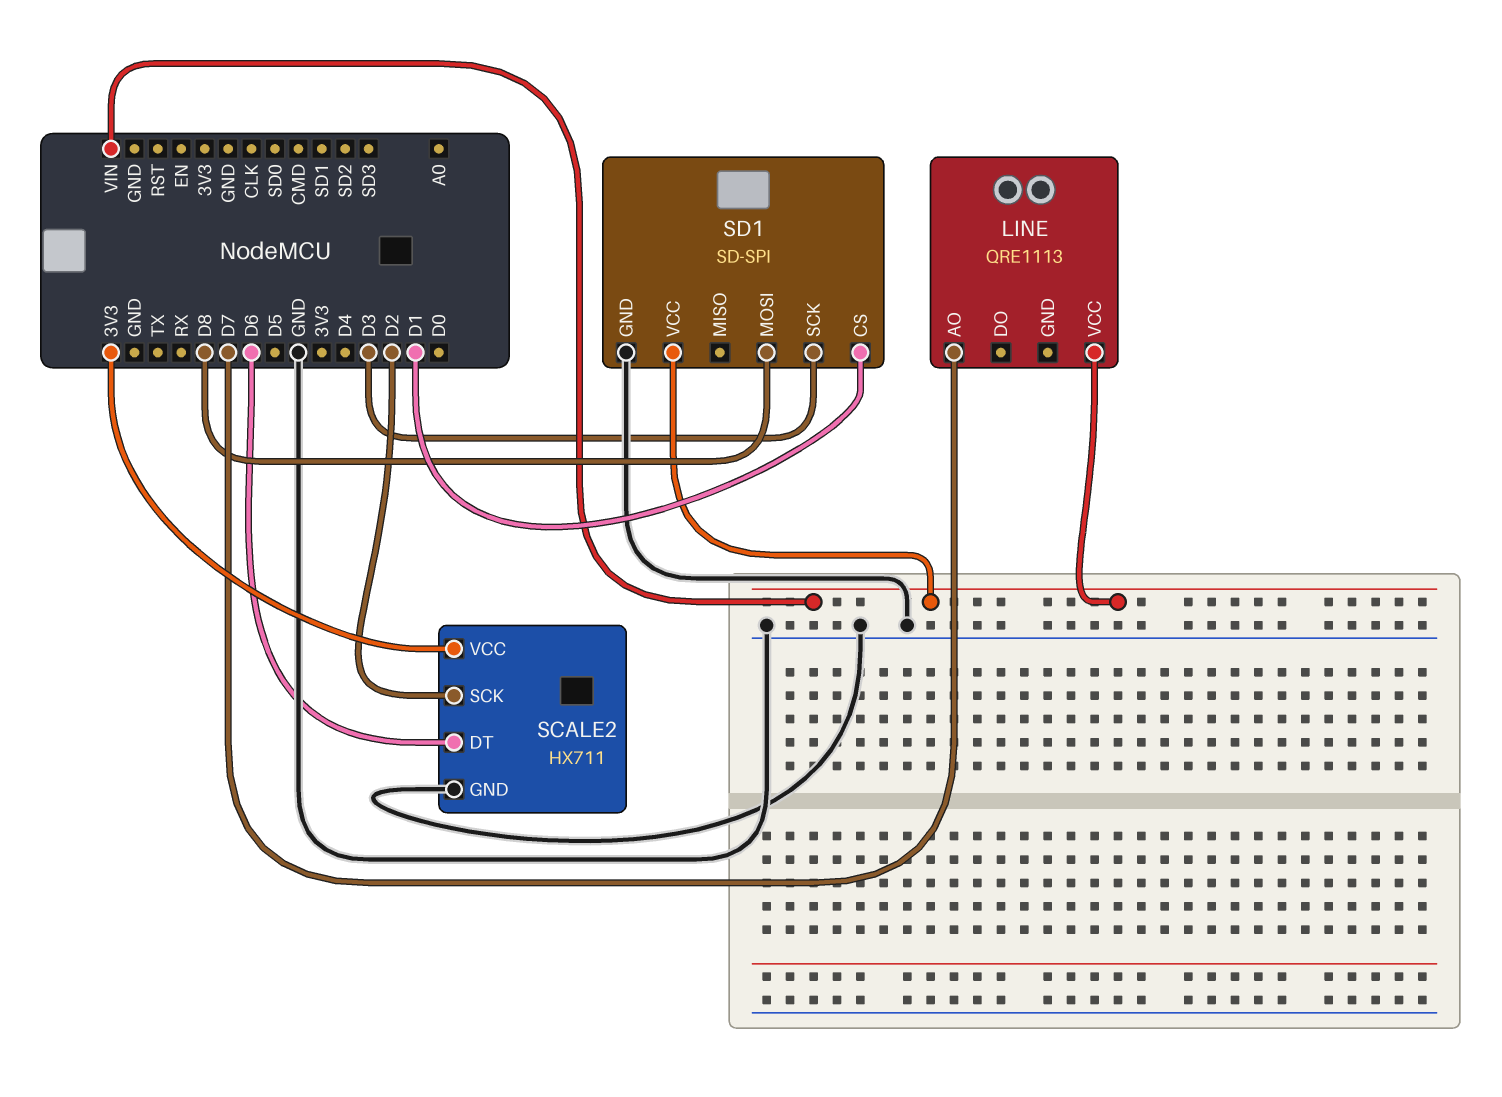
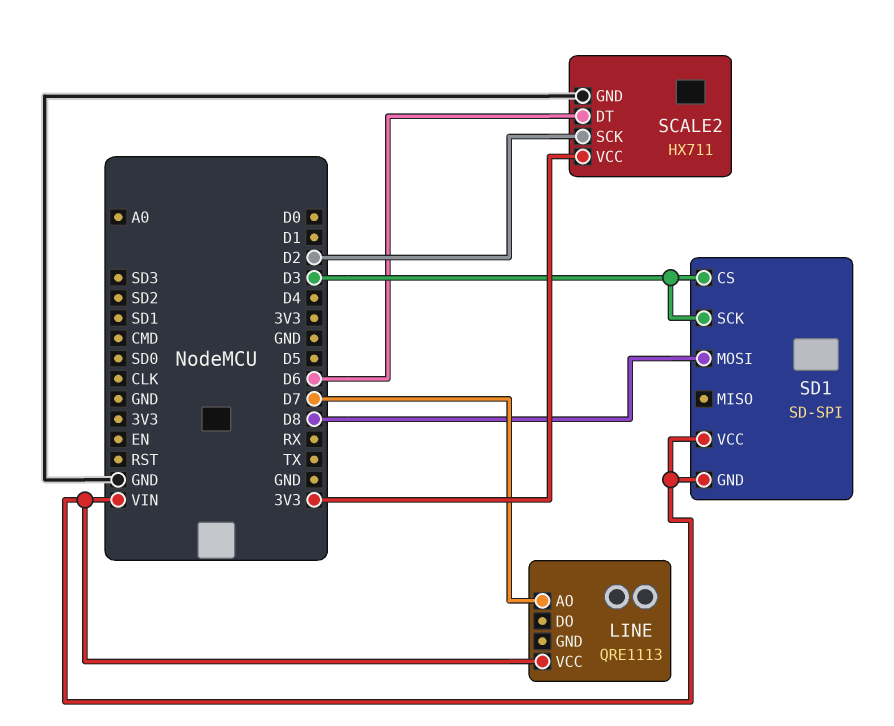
SD1 pin CS: D1 -> D3
SD1 pin GND: GND -> VIN

